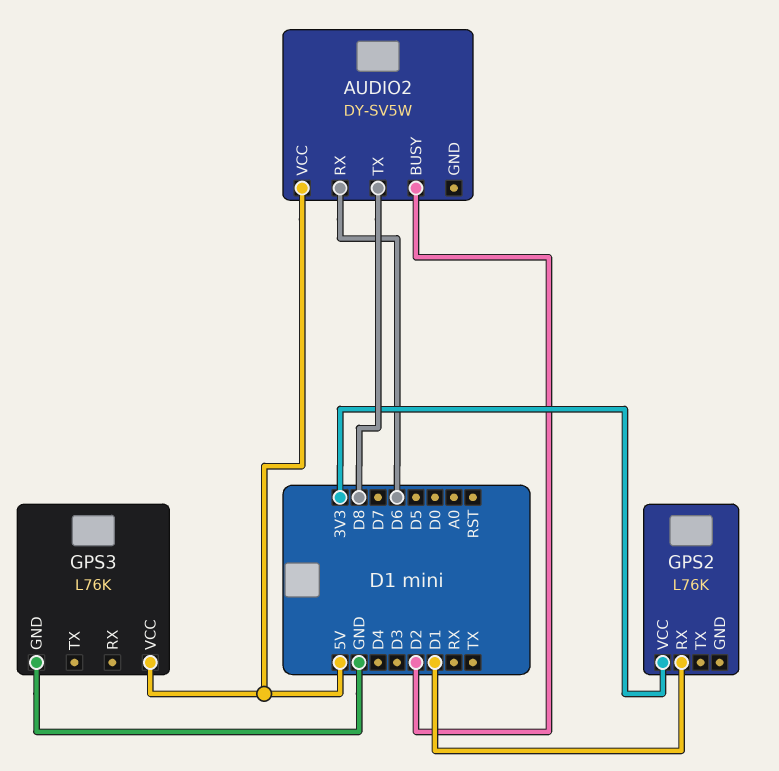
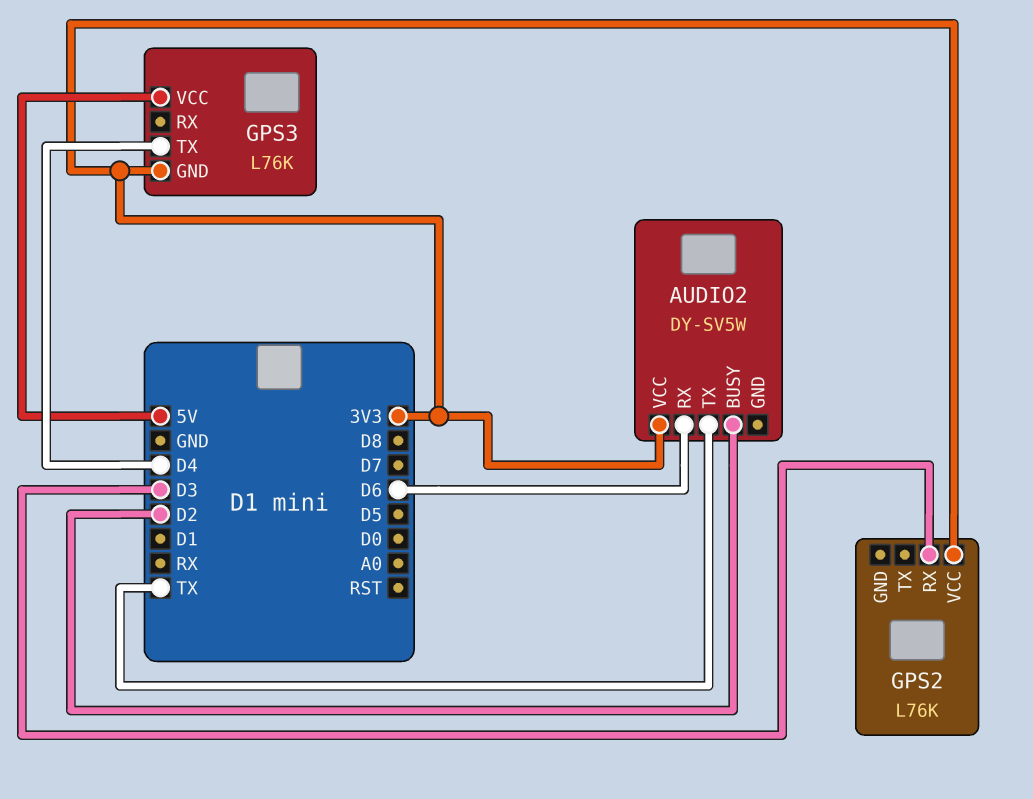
AUDIO2 pin TX: D8 -> TX
AUDIO2 pin VCC: 5V -> 3V3
GPS2 pin RX: D1 -> D3
GPS3 pin GND: GND -> 3V3
GPS3 pin TX: none -> D4

